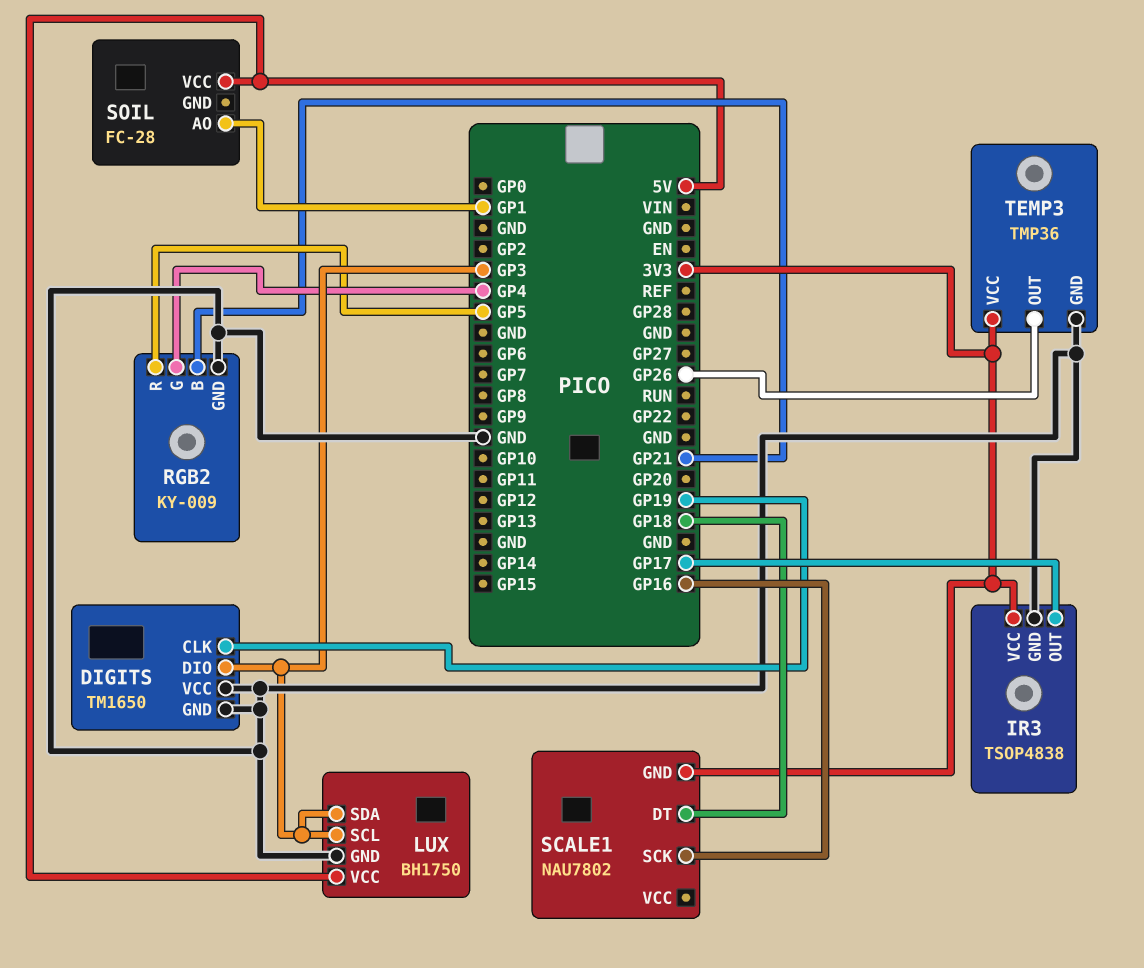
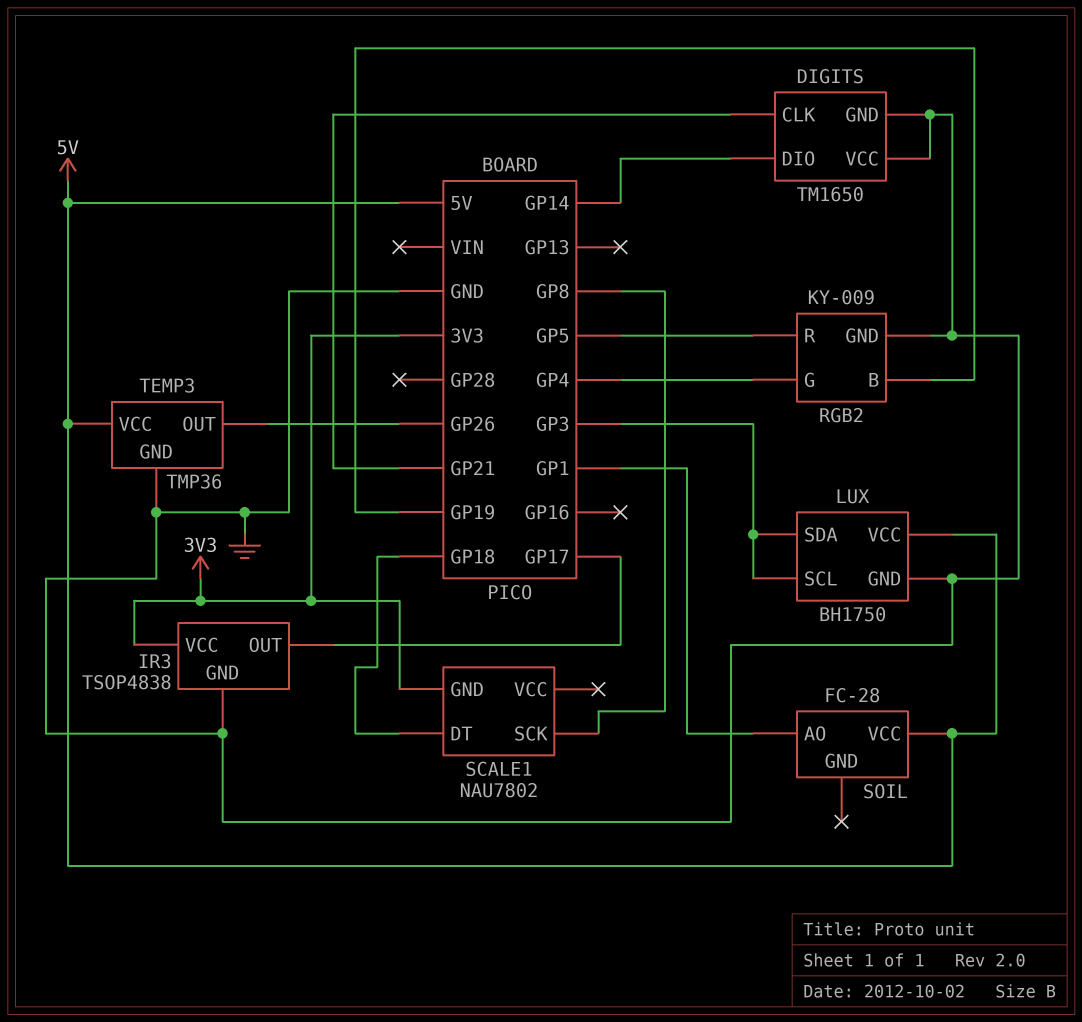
DIGITS pin CLK: GP19 -> GP21
DIGITS pin DIO: GP3 -> GP14
RGB2 pin B: GP21 -> GP19
SCALE1 pin SCK: GP16 -> GP8
TEMP3 pin VCC: 3V3 -> 5V

